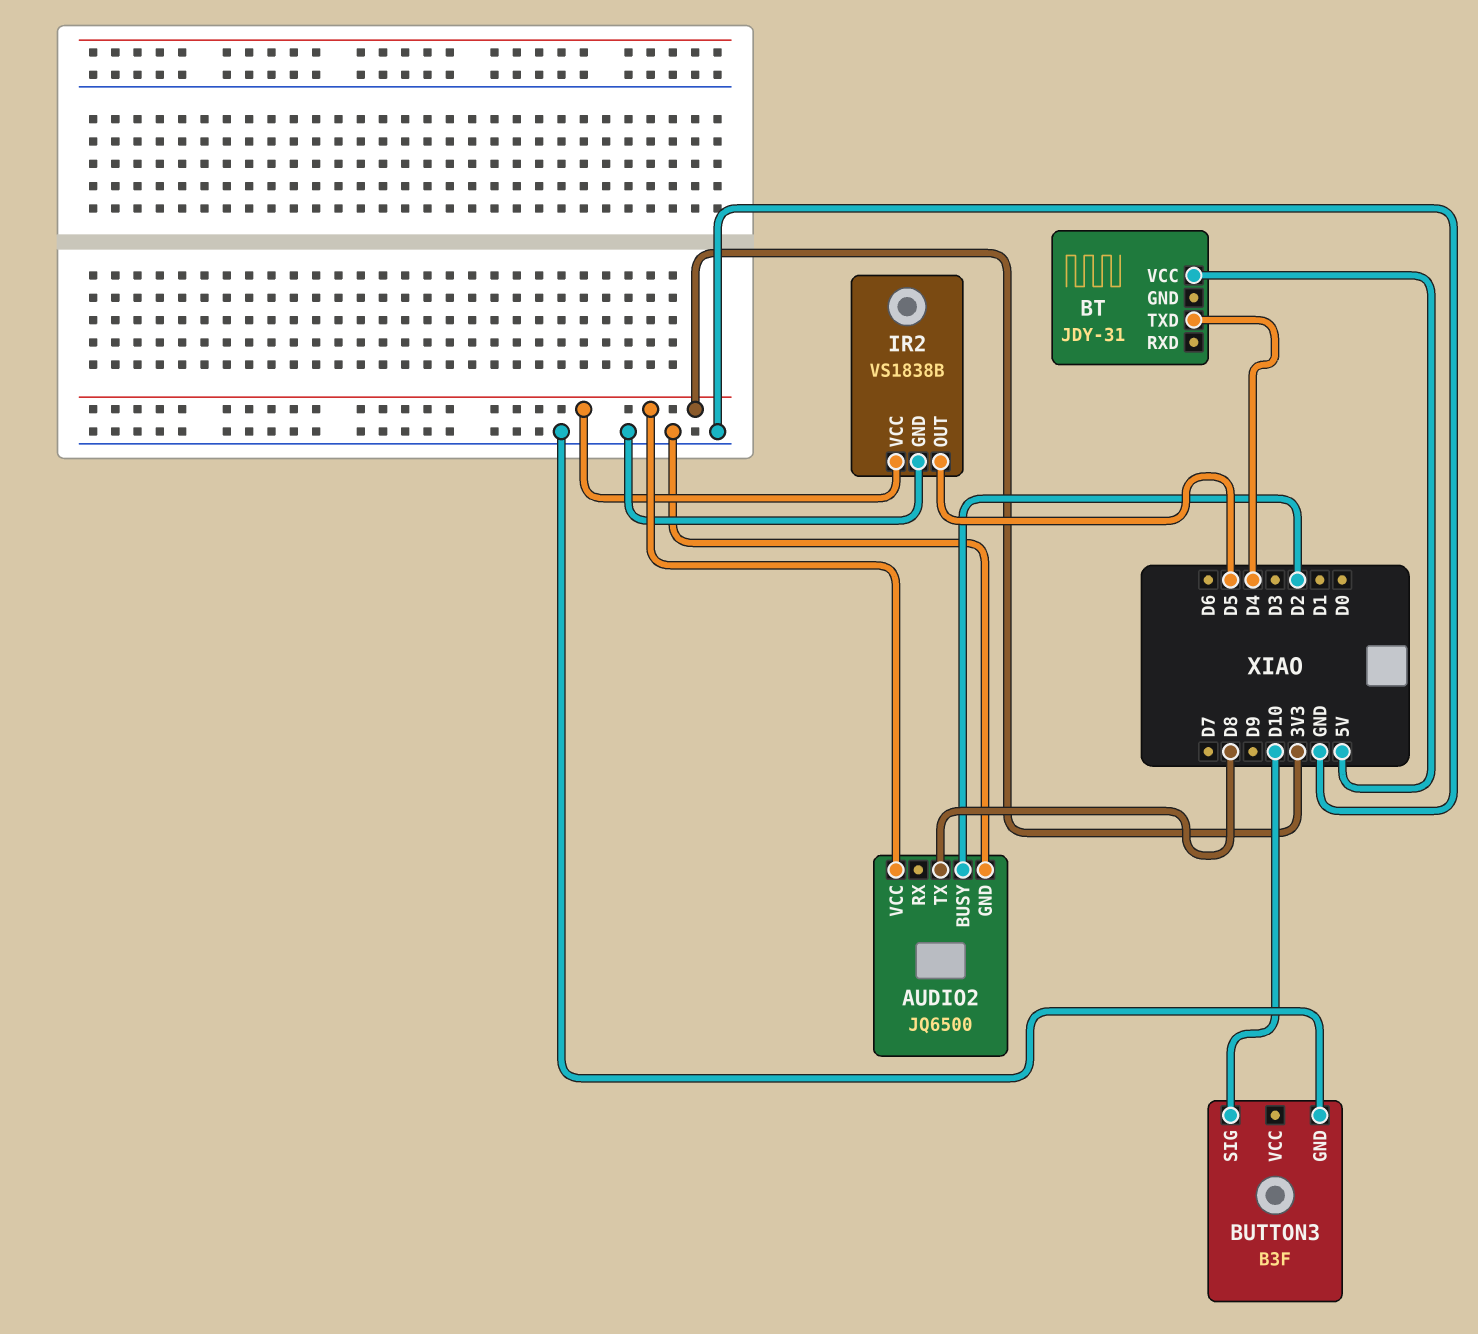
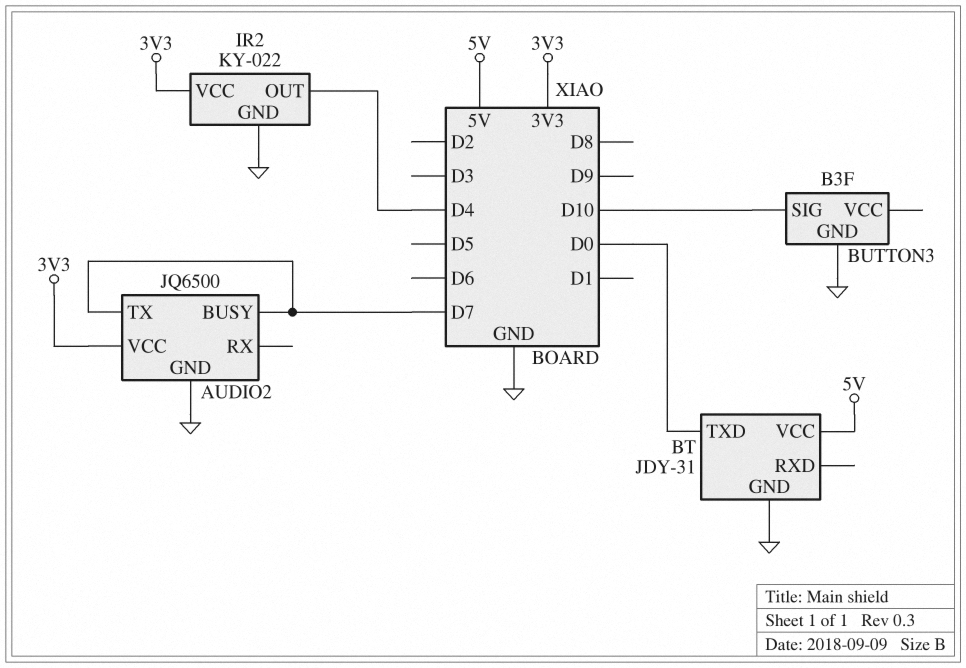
AUDIO2 pin BUSY: D2 -> D7
AUDIO2 pin TX: D8 -> D7
BT pin GND: none -> GND
BT pin TXD: D4 -> D0
IR2: VS1838B -> KY-022
IR2 pin OUT: D5 -> D4

